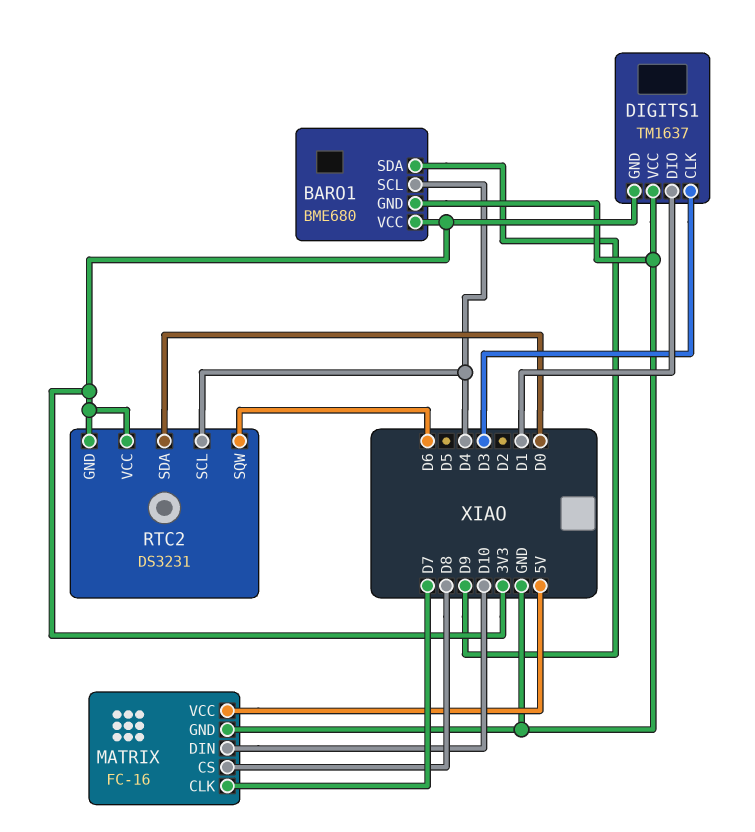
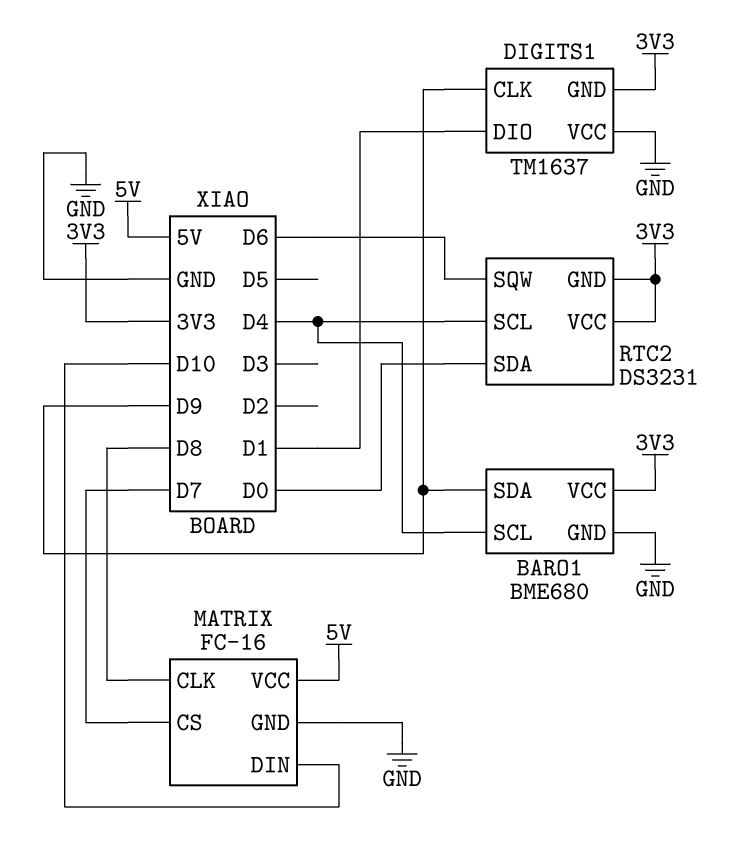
DIGITS1 pin CLK: D3 -> D9
MATRIX pin CLK: D7 -> D8
MATRIX pin CS: D8 -> D7

